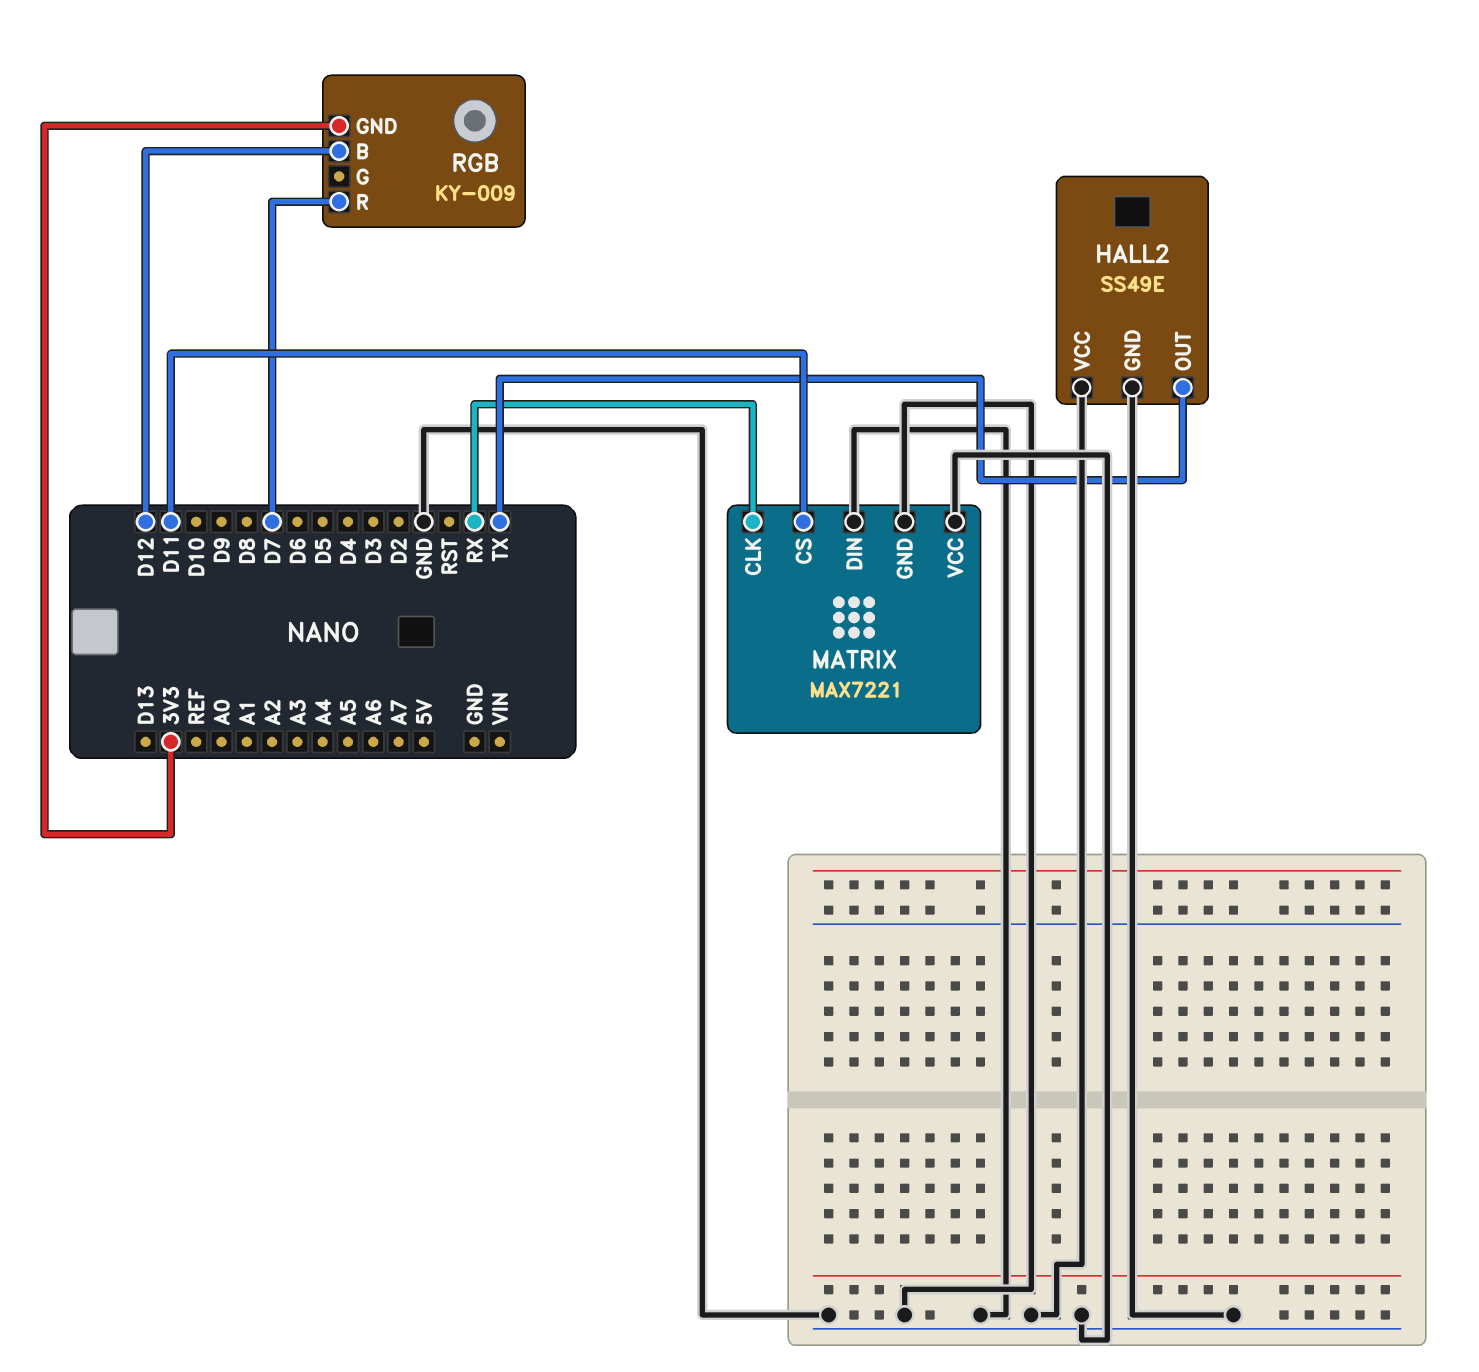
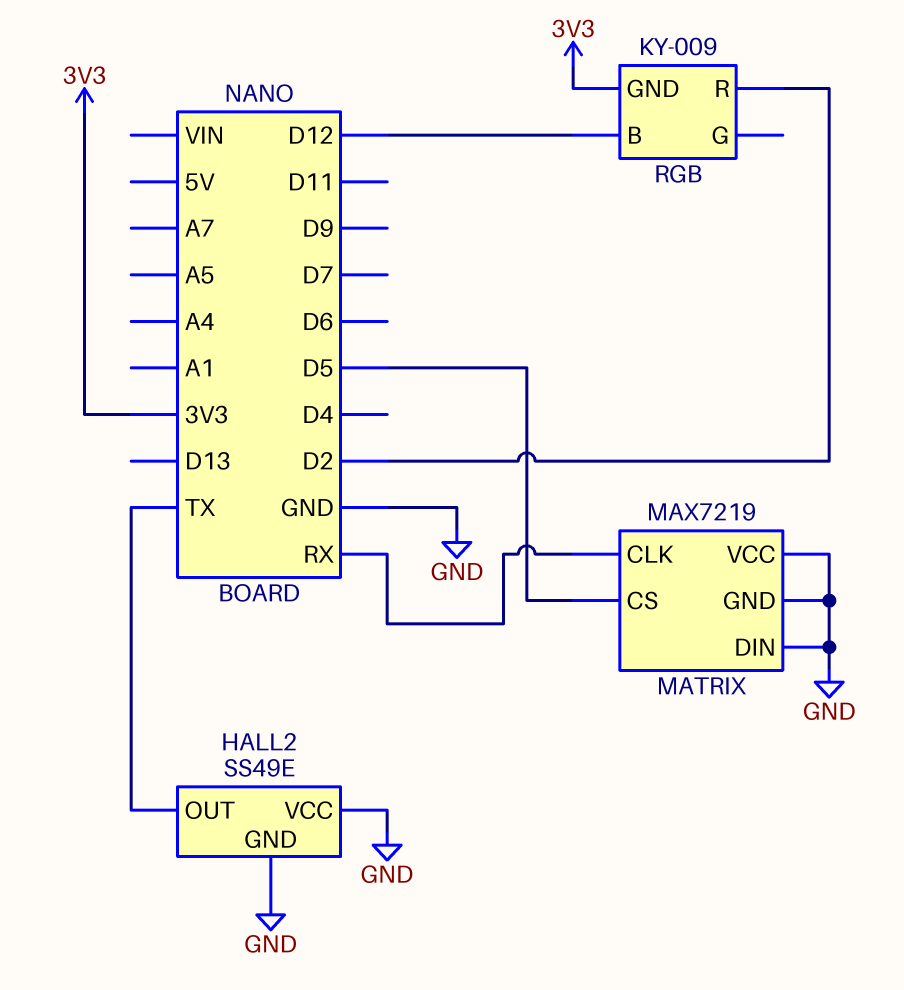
MATRIX: MAX7221 -> MAX7219
MATRIX pin CS: D11 -> D5
RGB pin R: D7 -> D2

